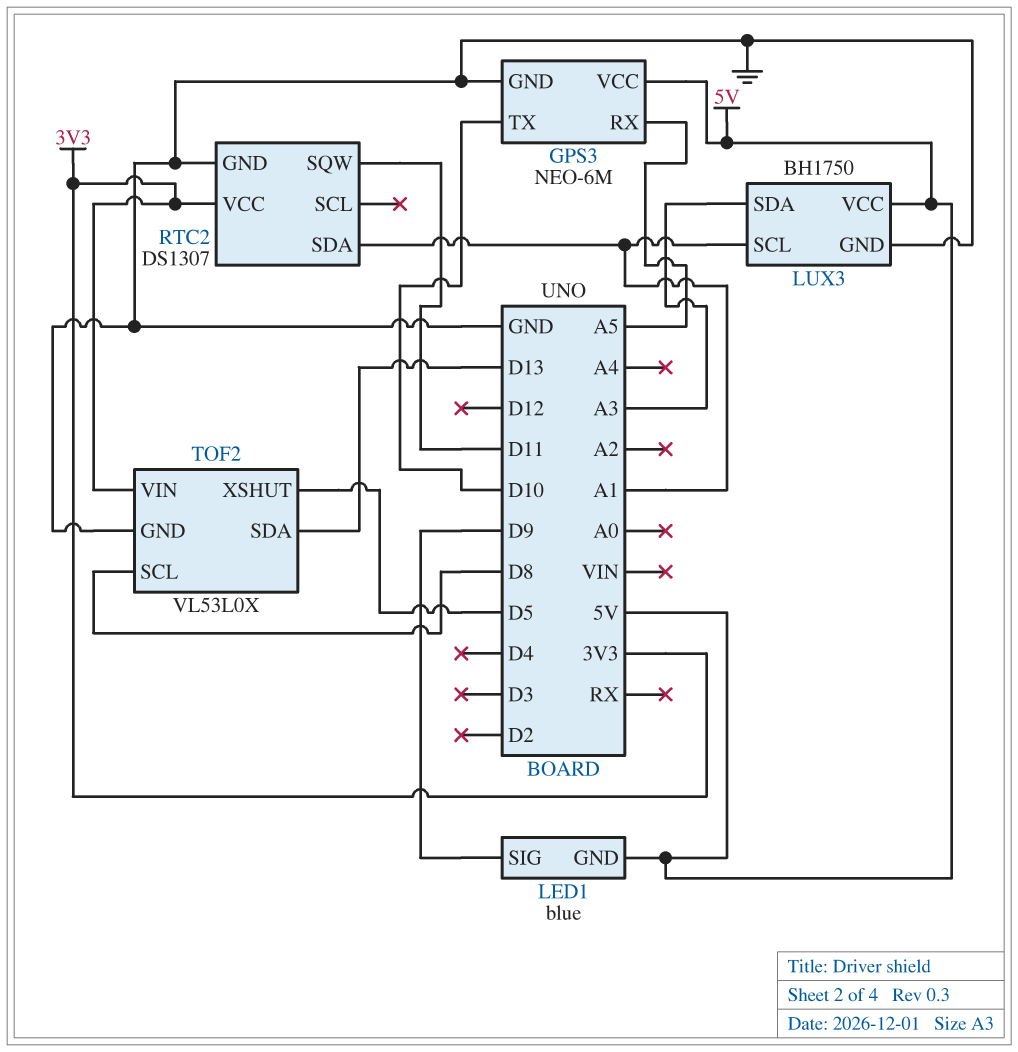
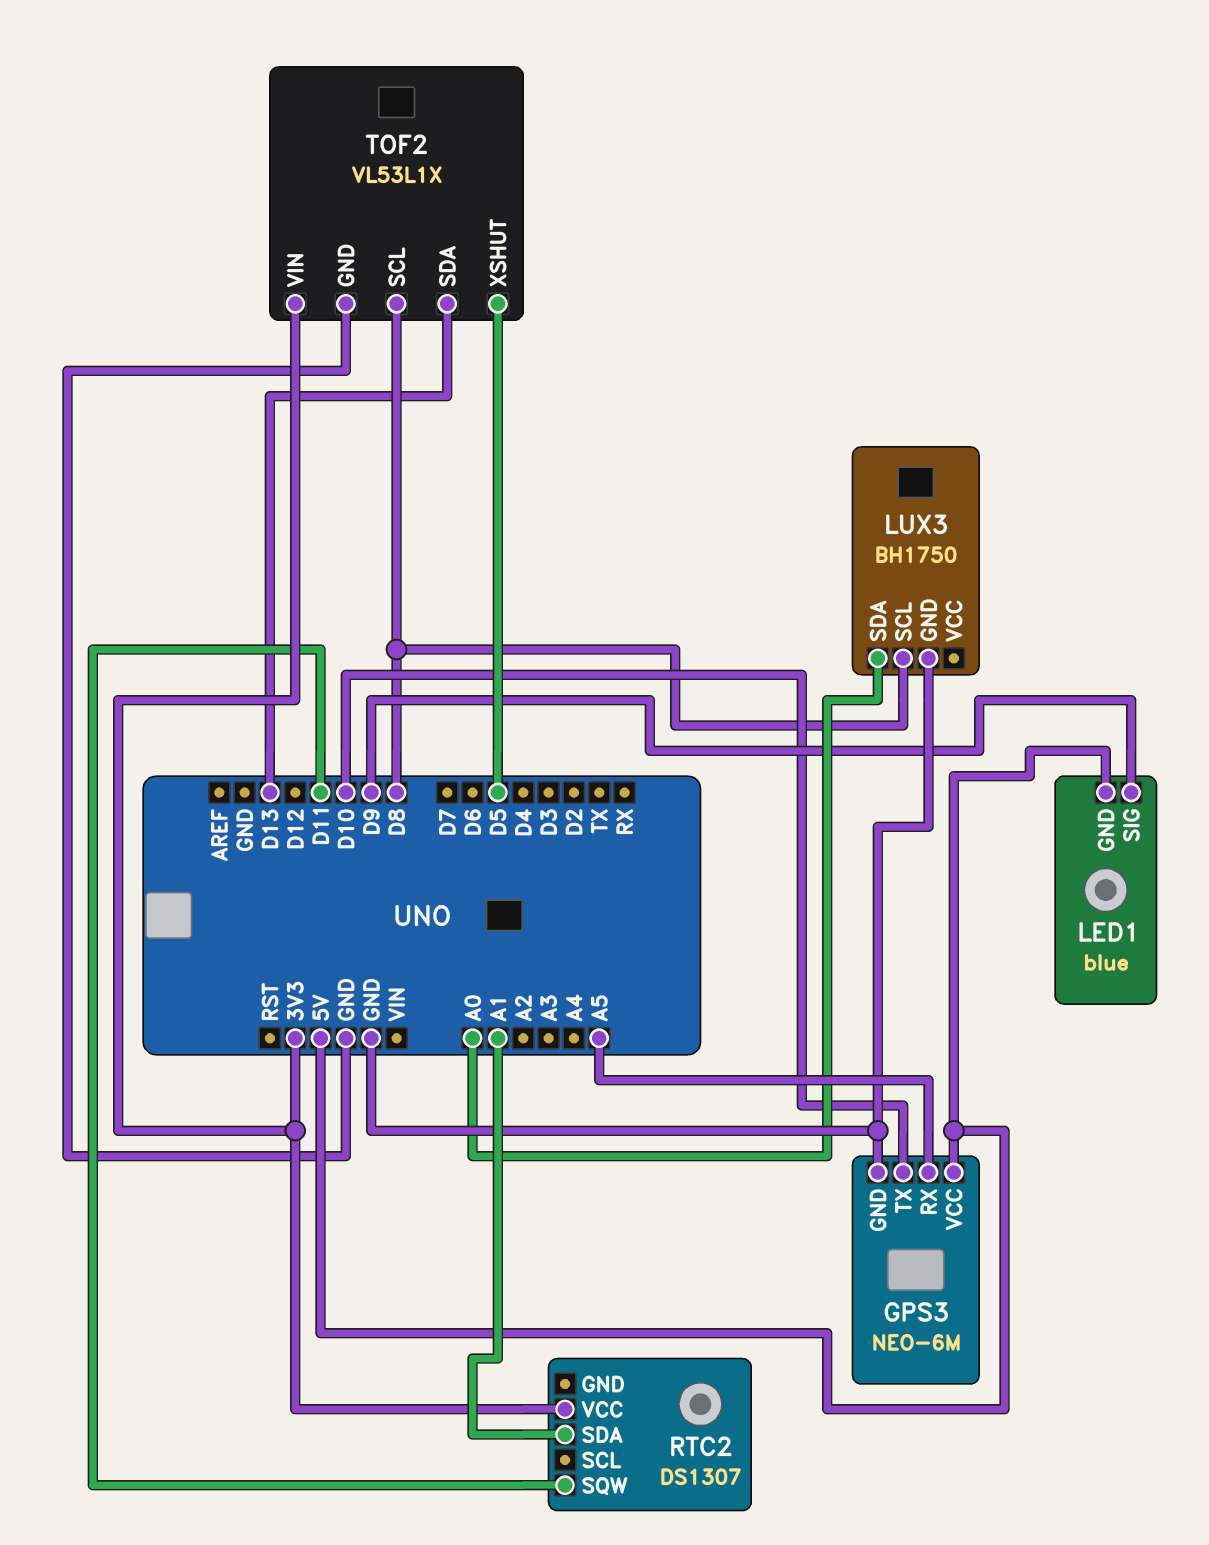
LUX3 pin SCL: A1 -> D8
LUX3 pin SDA: A3 -> A0
LUX3 pin VCC: 5V -> none
RTC2 pin GND: GND -> none
TOF2: VL53L0X -> VL53L1X

